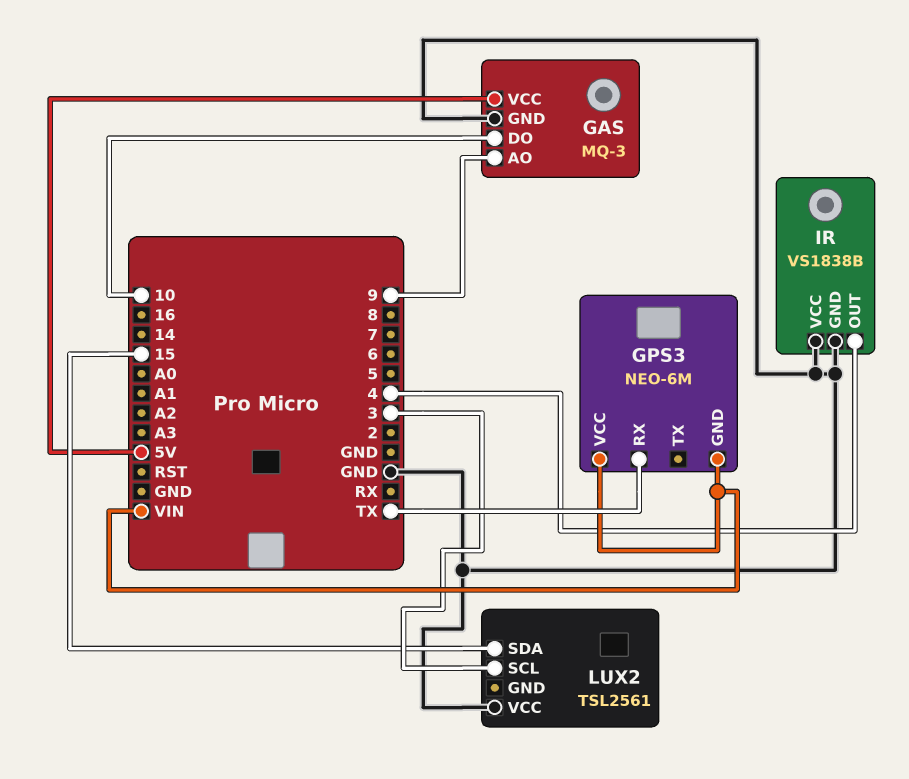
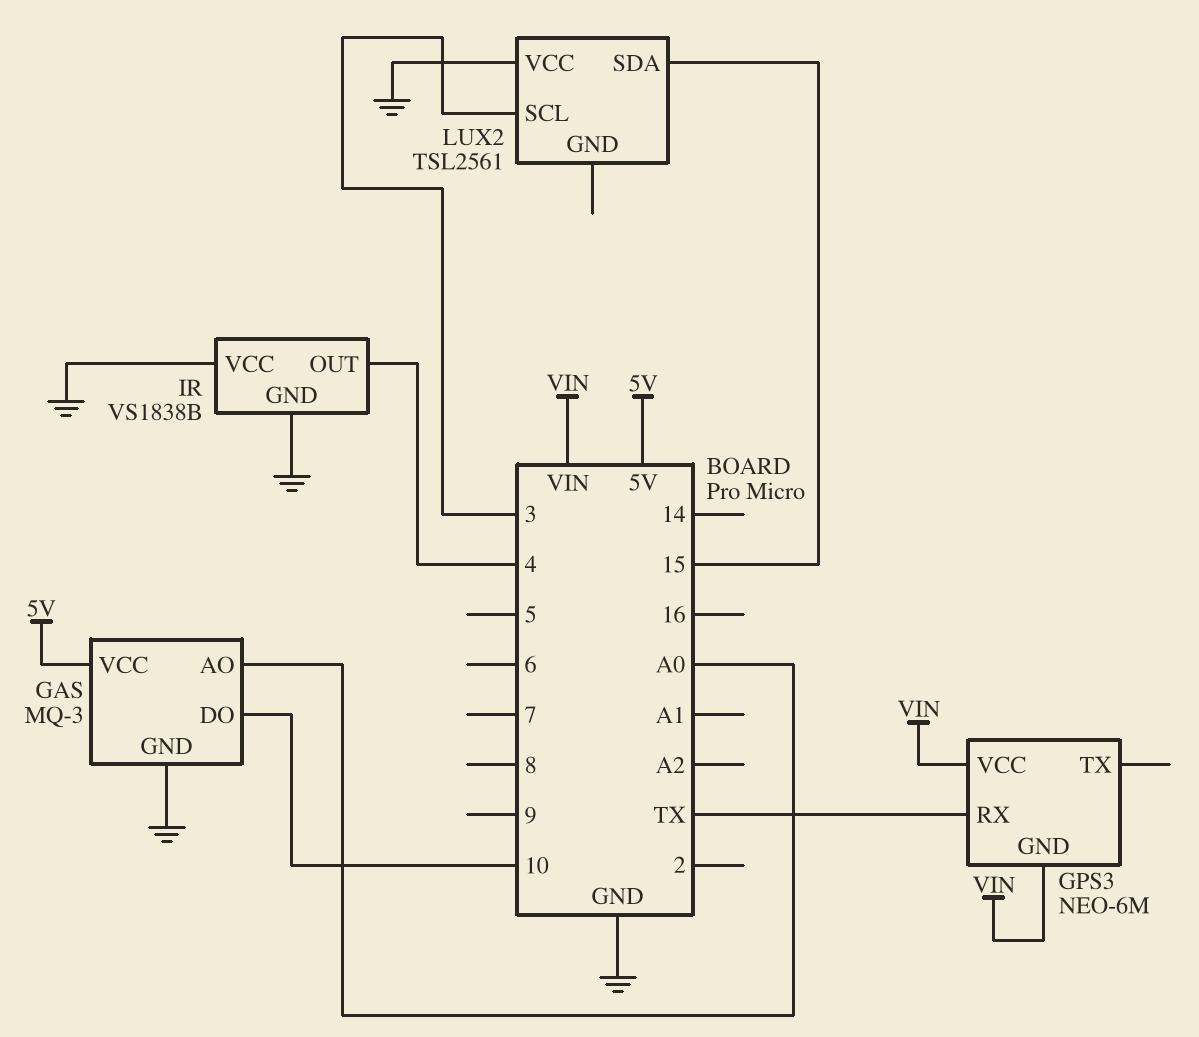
GAS pin AO: 9 -> A0

